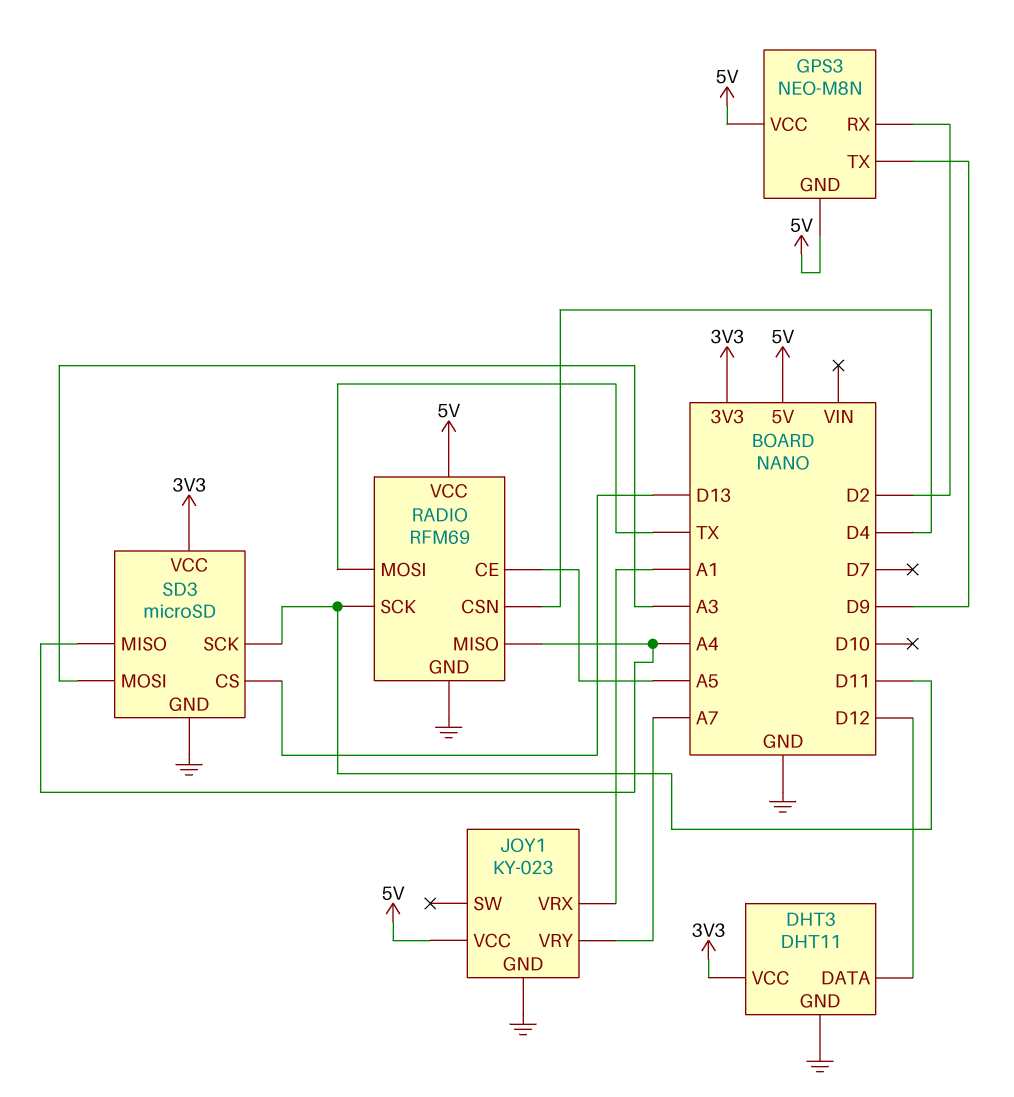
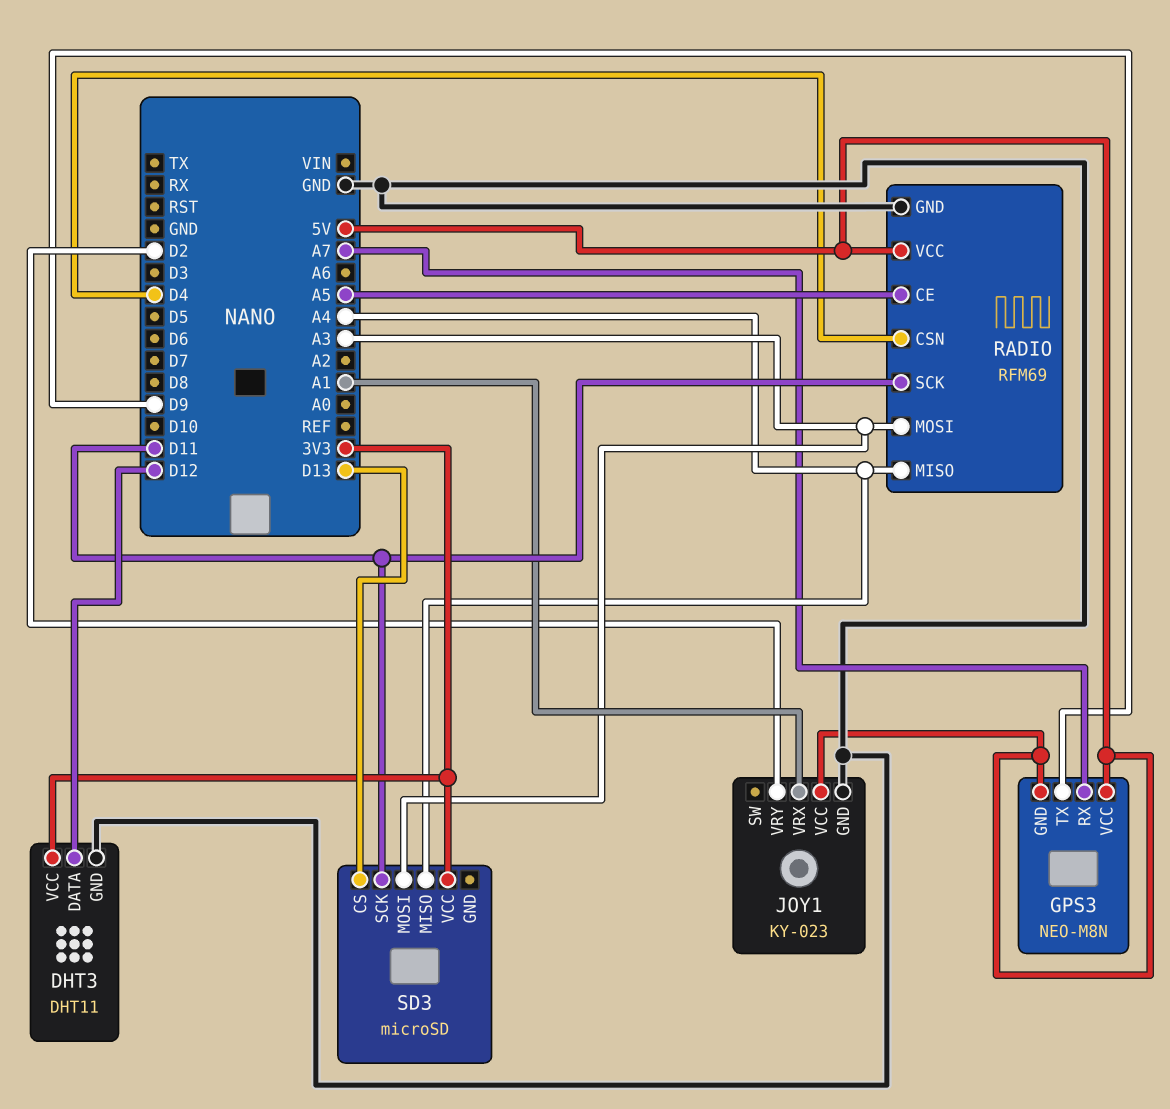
GPS3 pin RX: D2 -> A7
JOY1 pin VRY: A7 -> D2
RADIO pin MOSI: TX -> A3
SD3 pin GND: GND -> none

